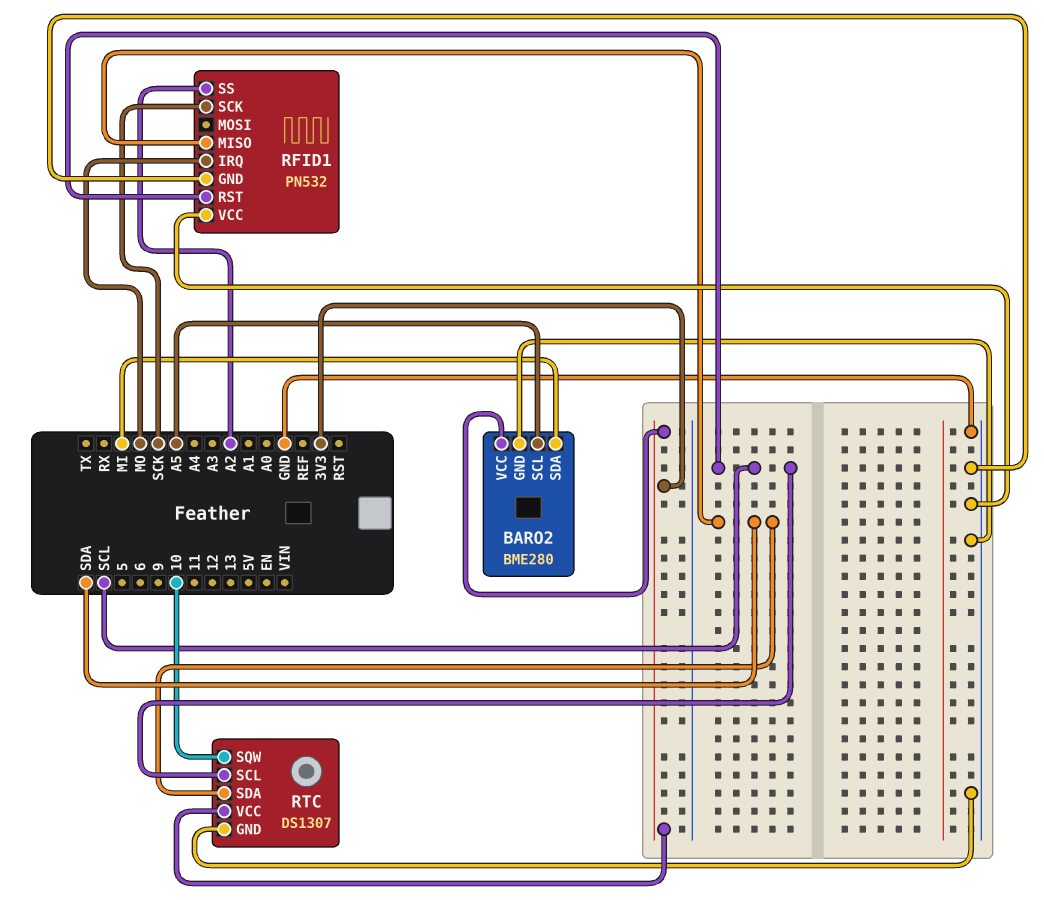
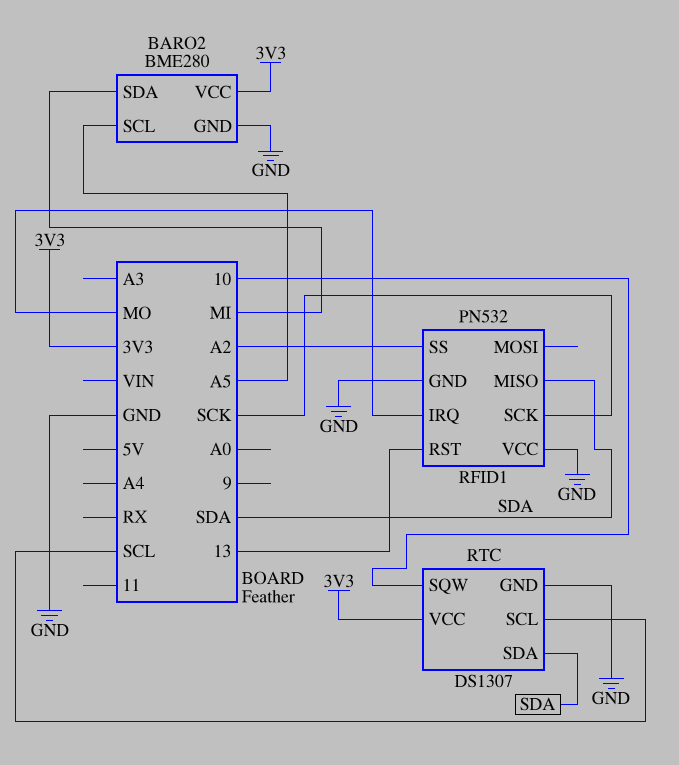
RFID1 pin RST: SCL -> 13

